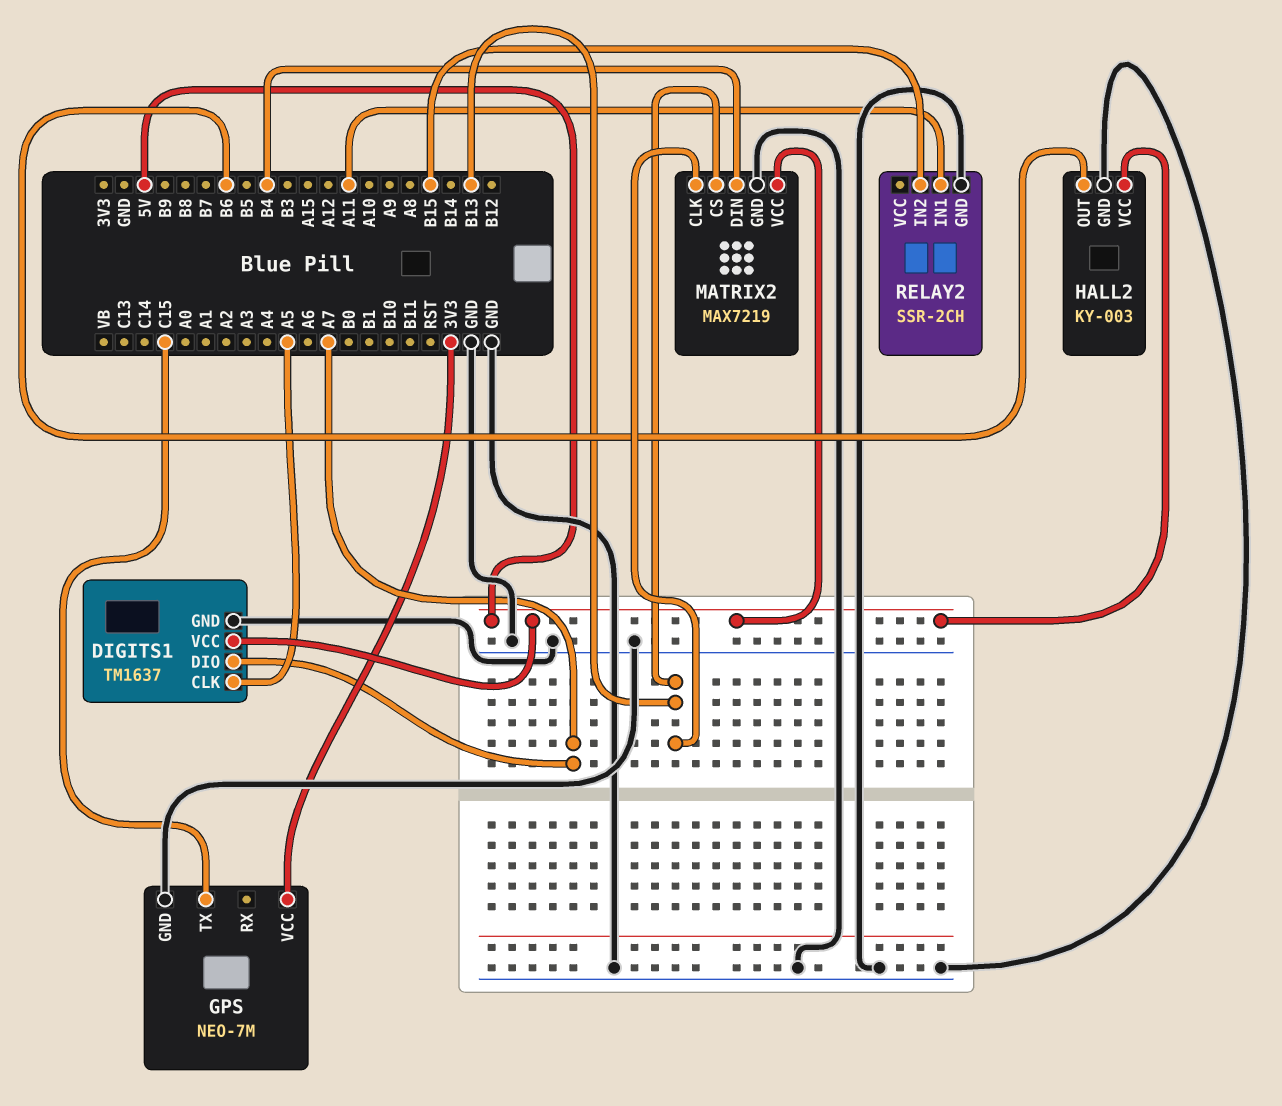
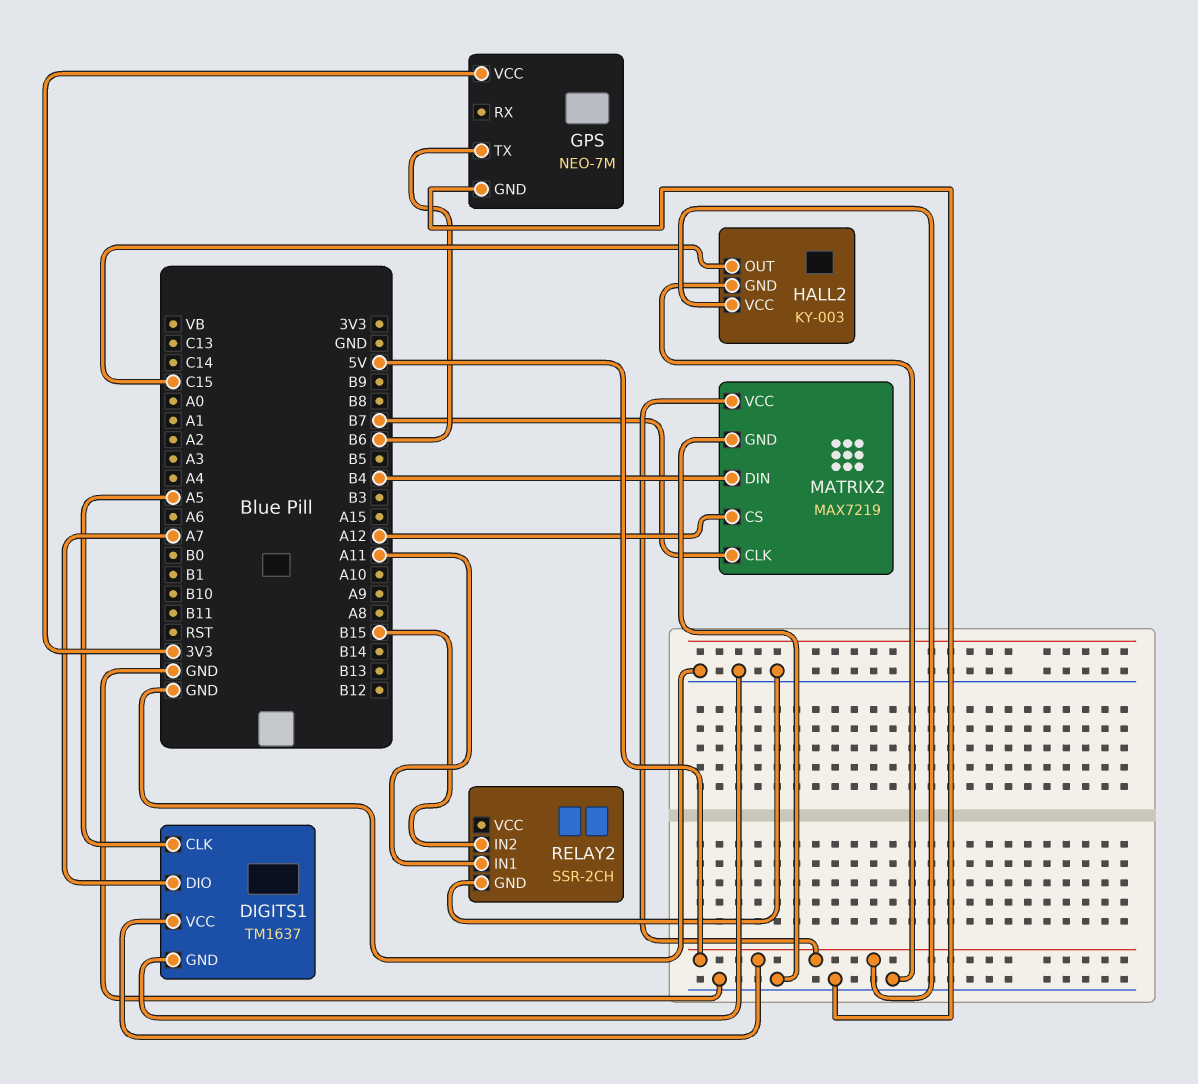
GPS pin TX: C15 -> B6
HALL2 pin OUT: B6 -> C15
MATRIX2 pin CLK: B13 -> B7
MATRIX2 pin CS: B13 -> A12

